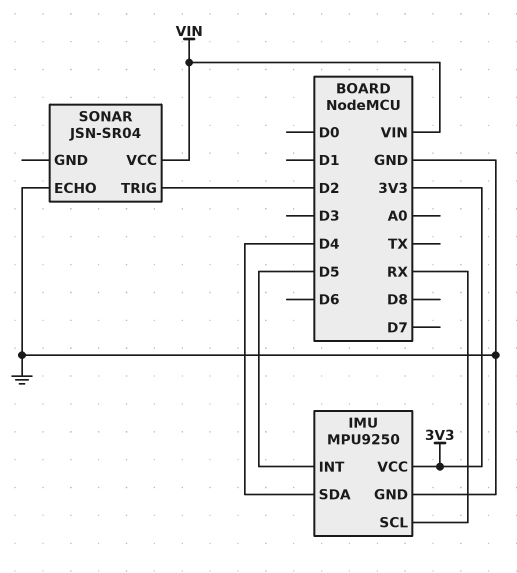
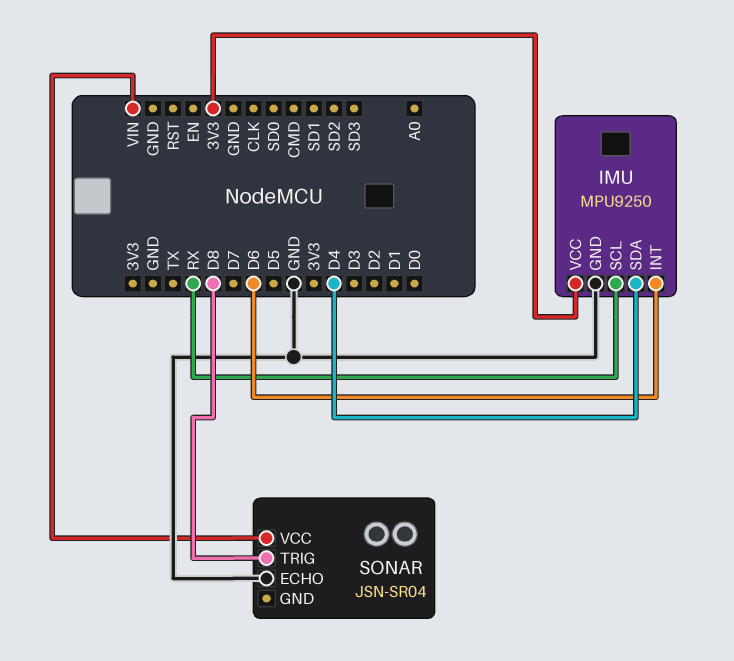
IMU pin INT: D5 -> D6
SONAR pin TRIG: D2 -> D8

